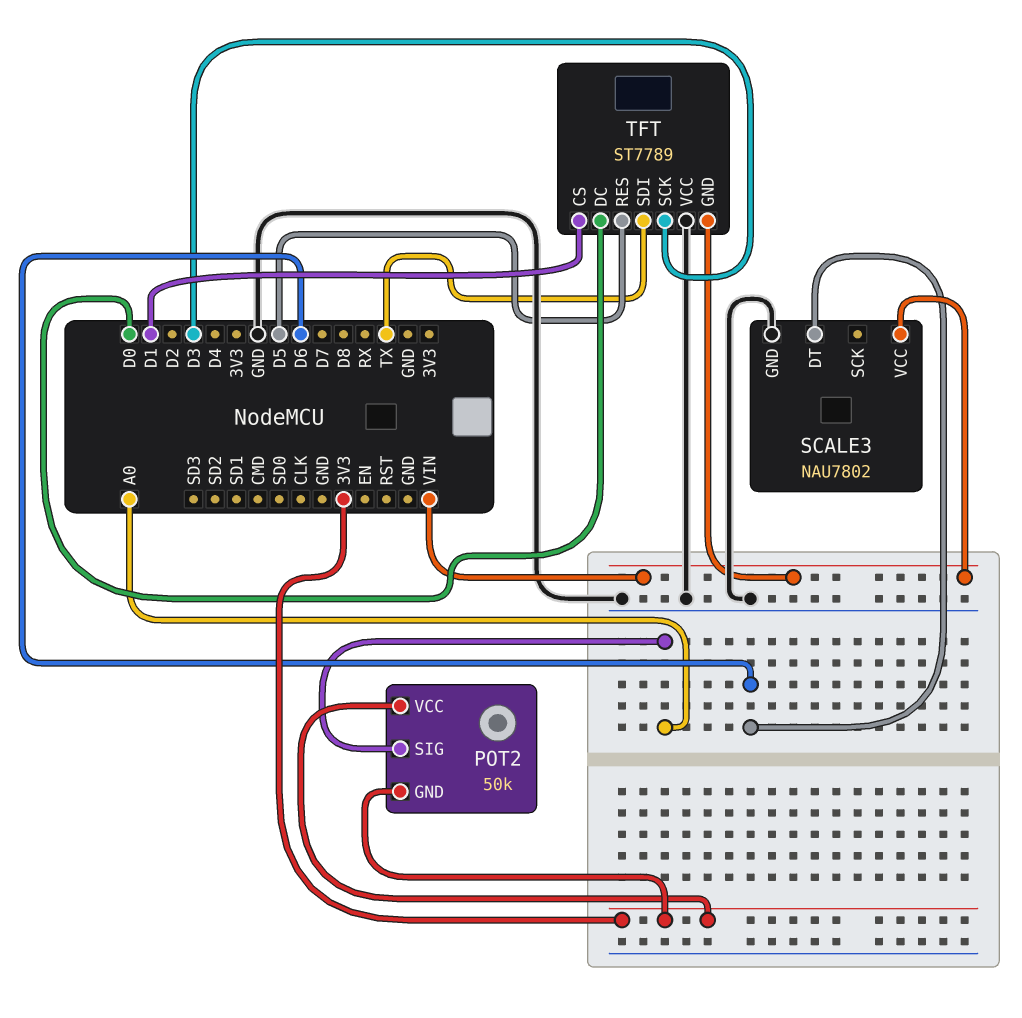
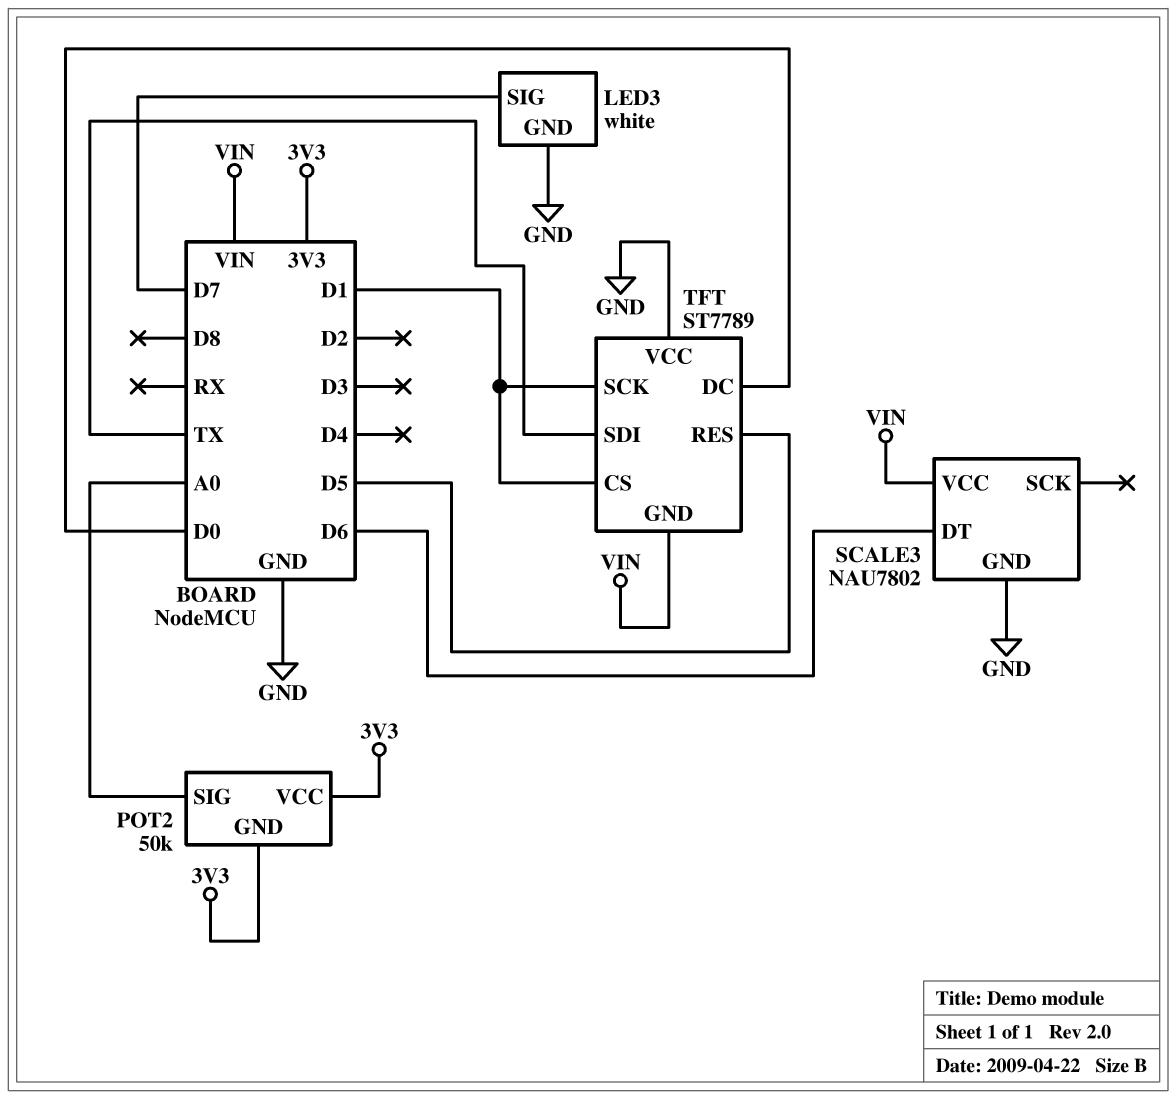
LED3: none -> white
LED3 pin GND: none -> GND
LED3 pin SIG: none -> D7
TFT pin SCK: D3 -> D1

